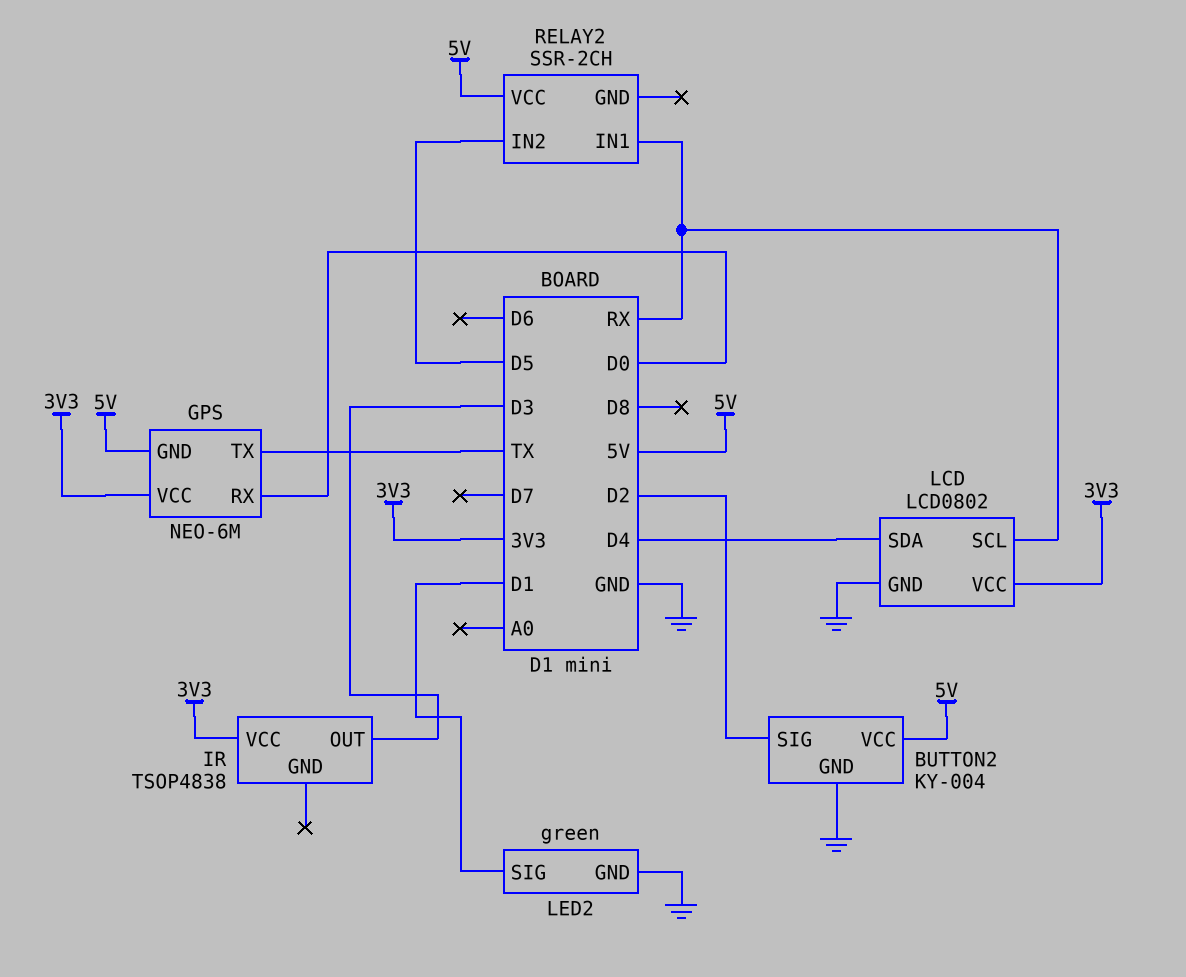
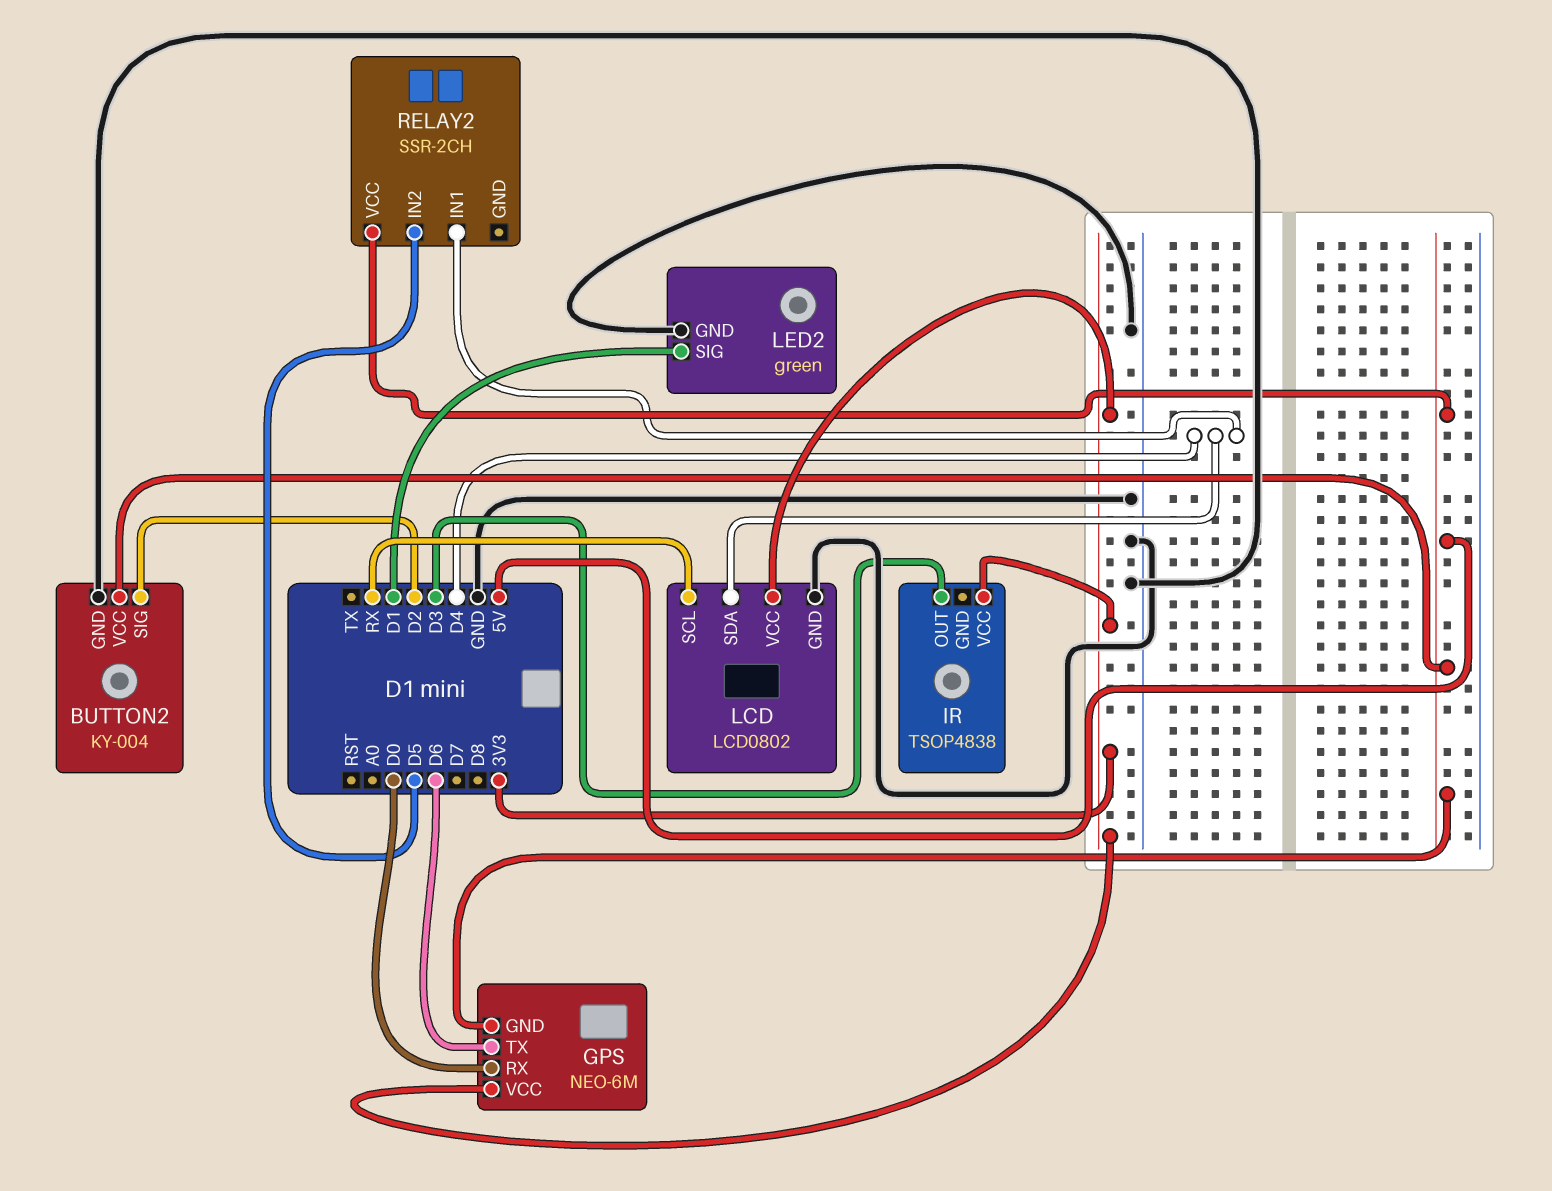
GPS pin TX: TX -> D6
RELAY2 pin IN1: RX -> D4

